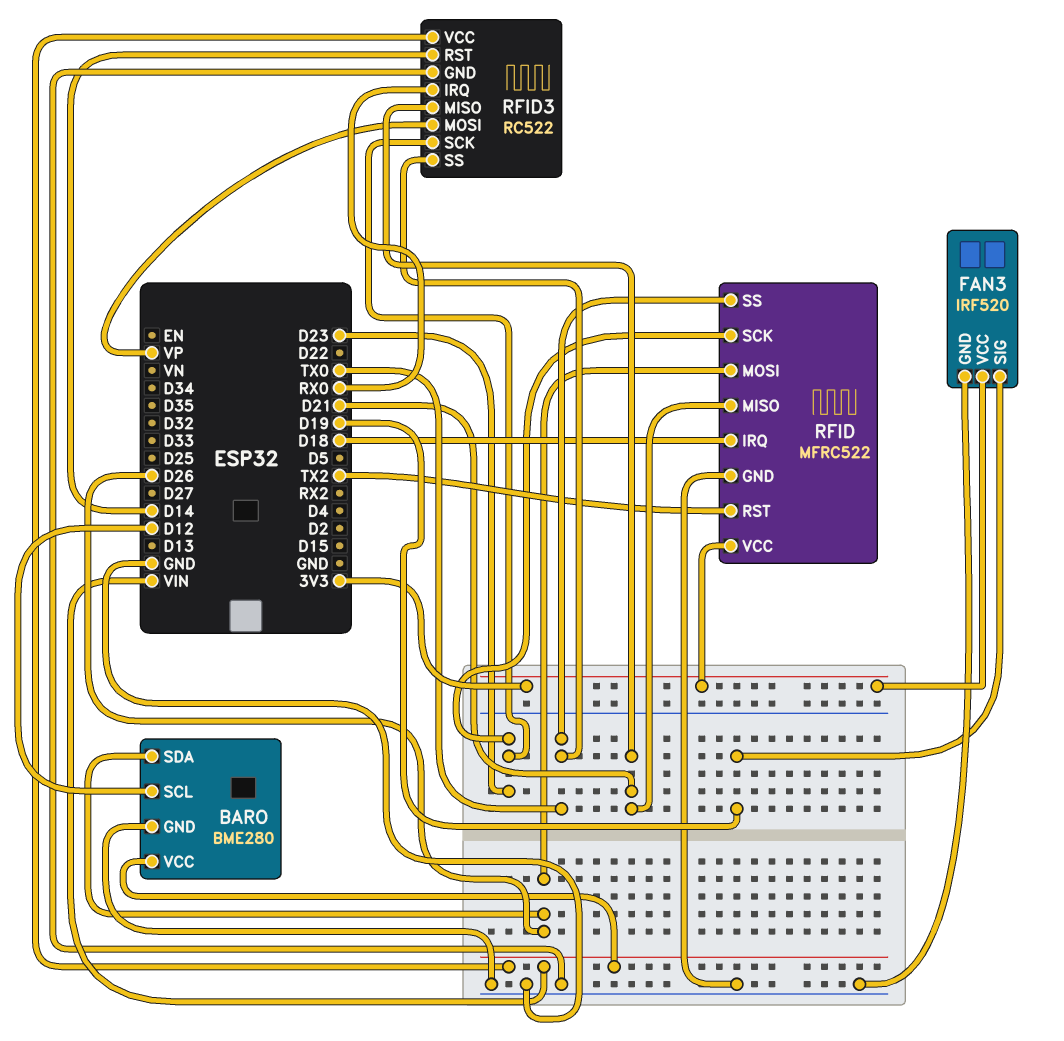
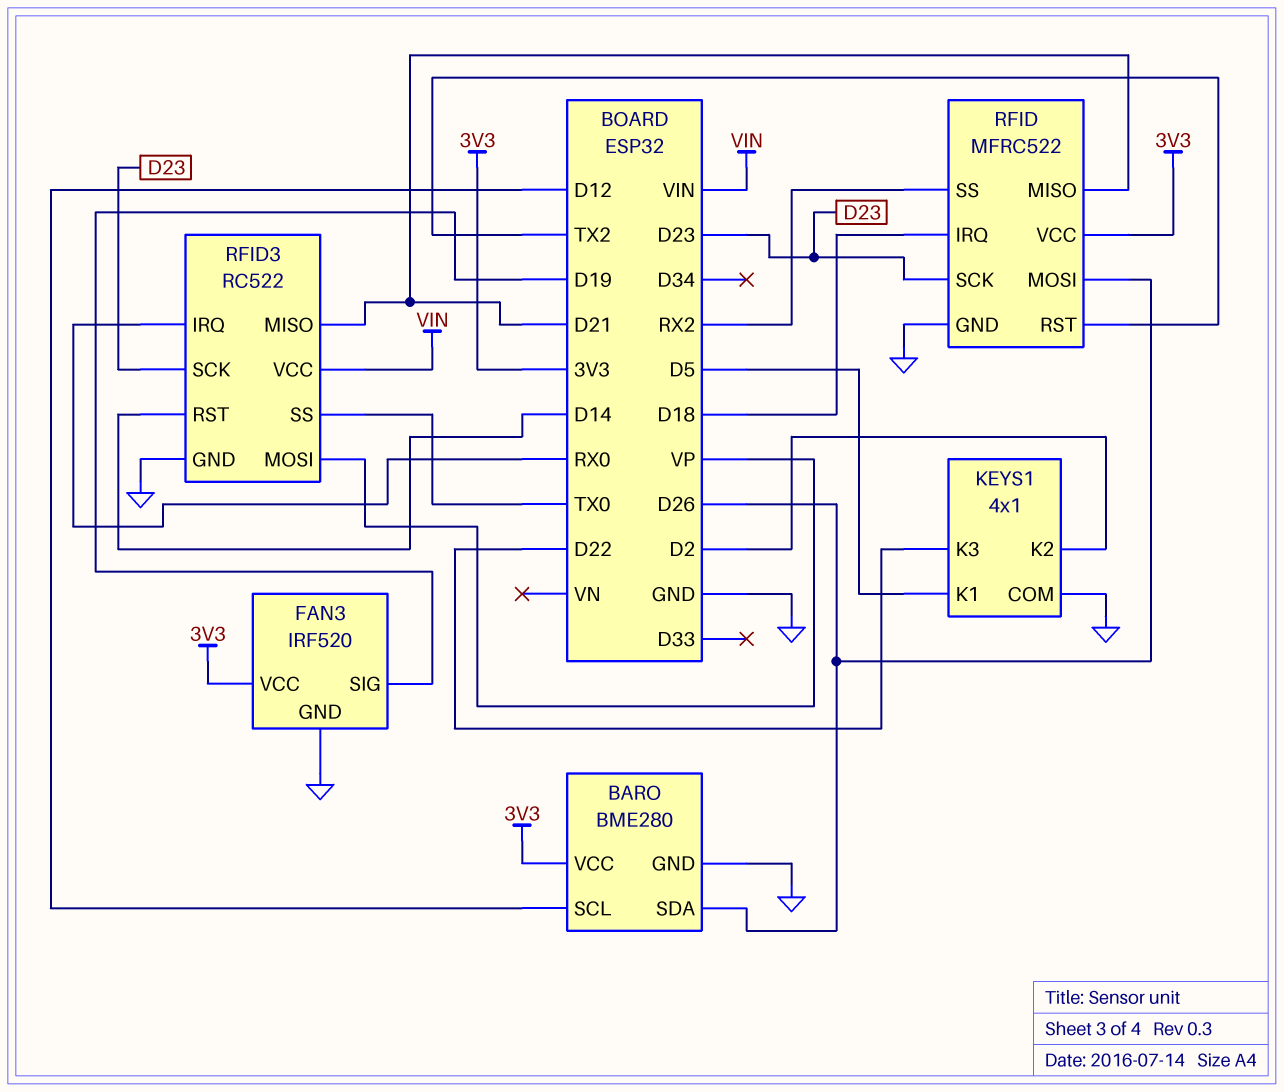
BARO pin VCC: VIN -> 3V3
KEYS1: none -> 4x1
KEYS1 pin COM: none -> GND
KEYS1 pin K1: none -> D5
KEYS1 pin K2: none -> D2
KEYS1 pin K3: none -> D22
RFID pin SS: TX0 -> RX2

